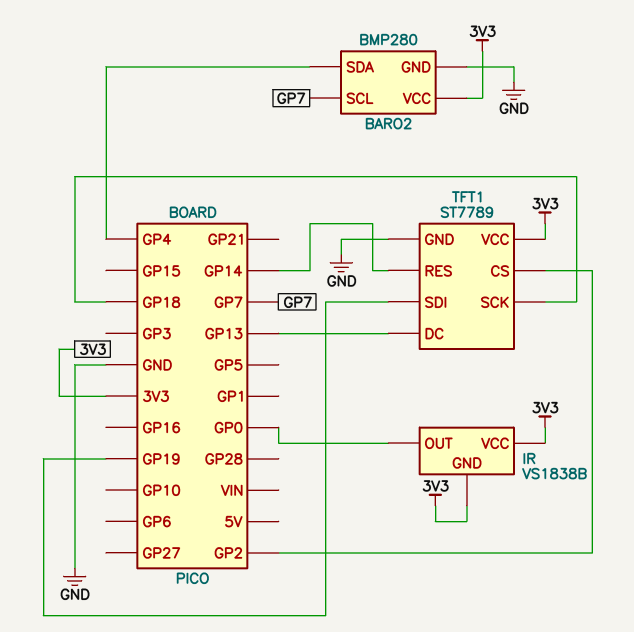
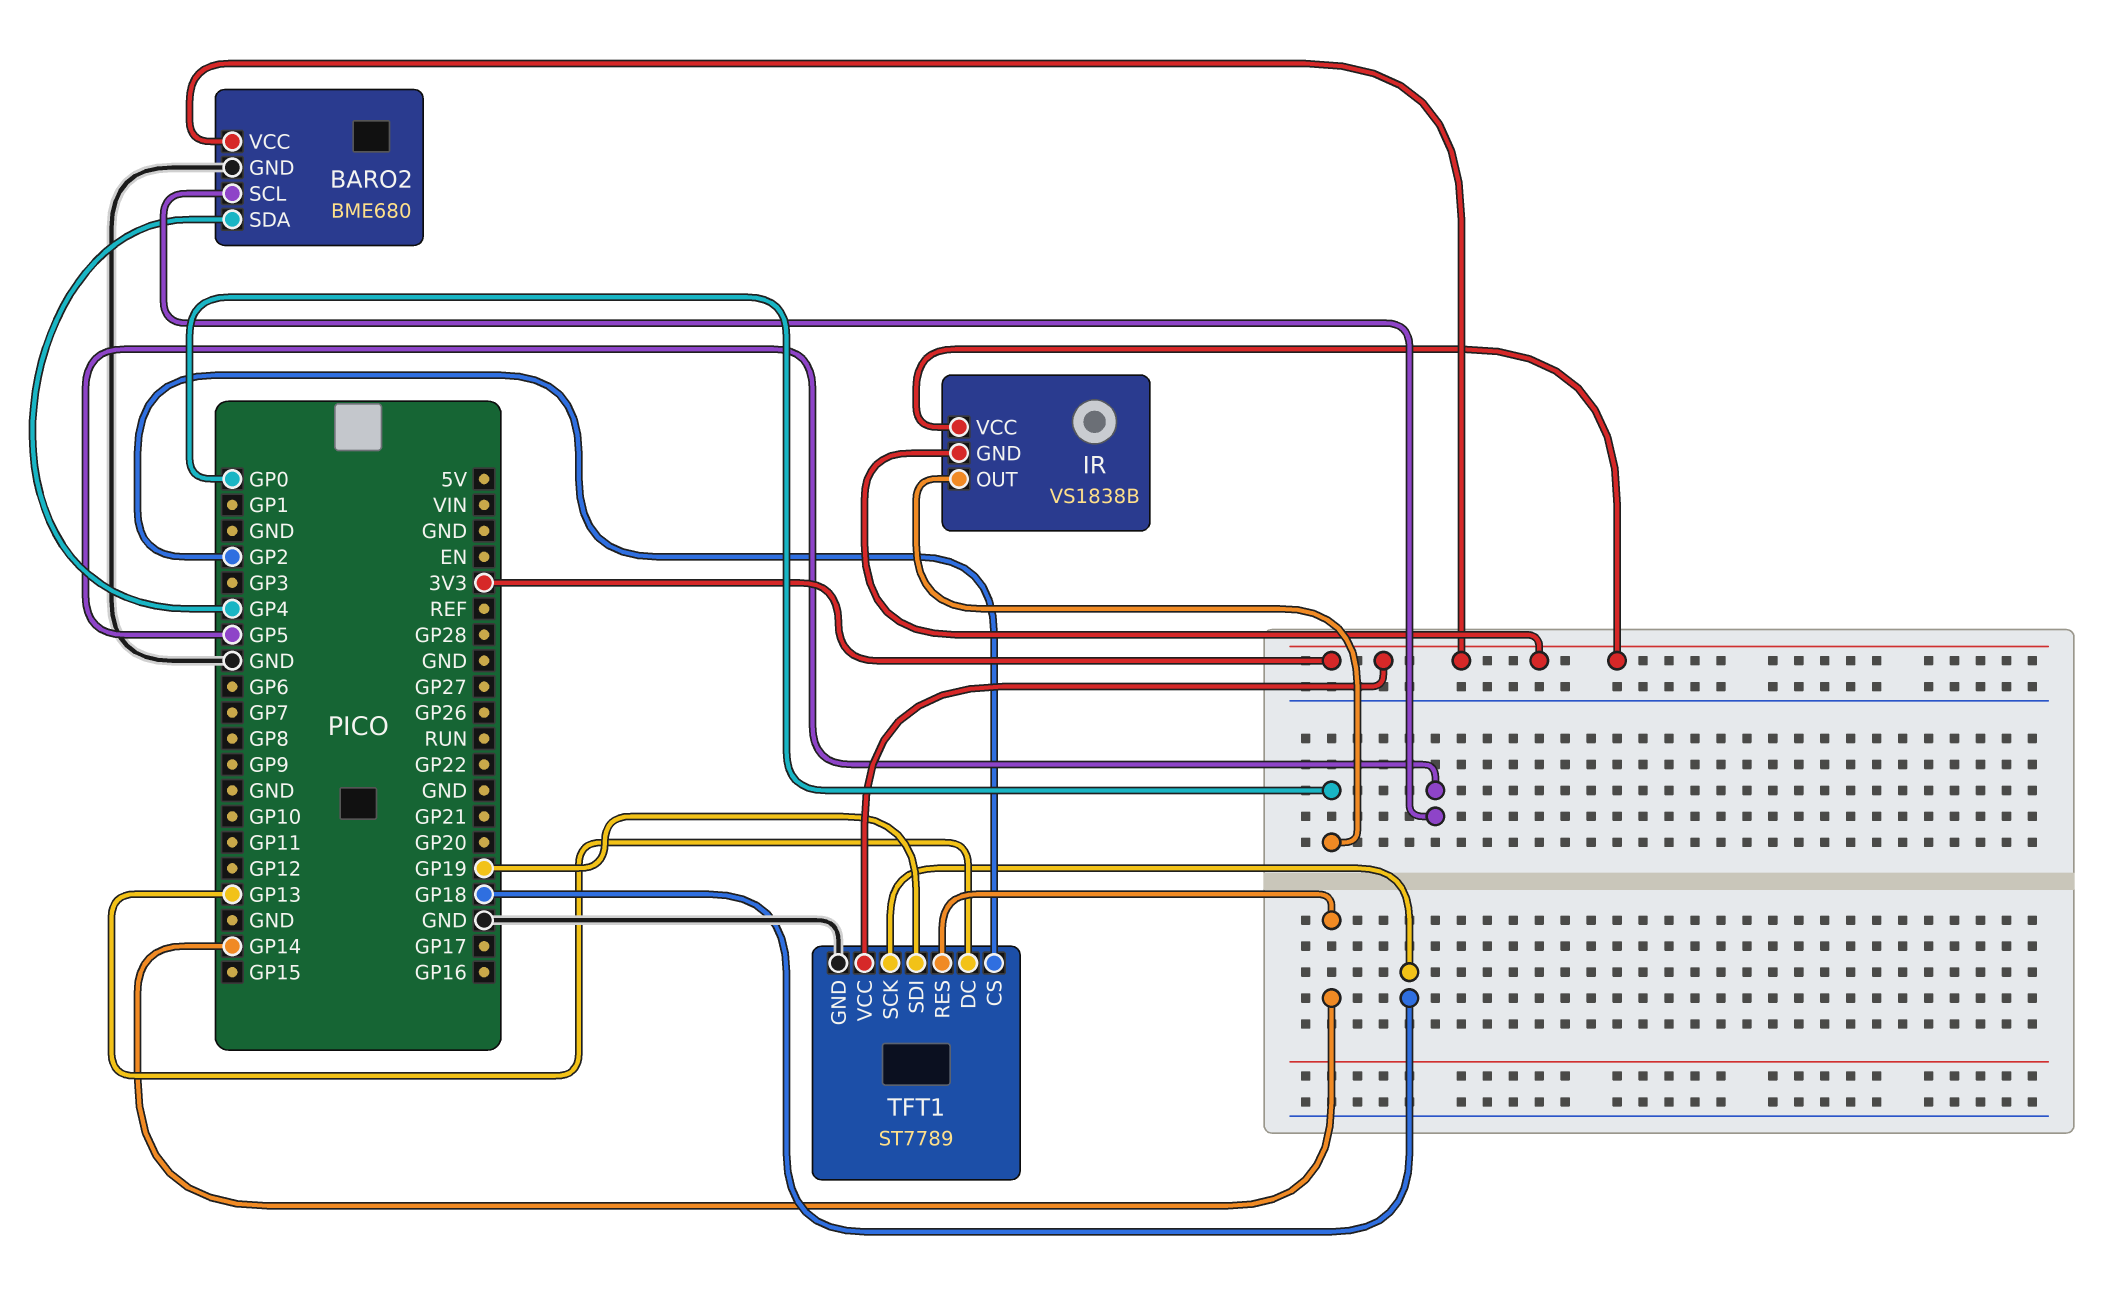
BARO2: BMP280 -> BME680
BARO2 pin SCL: GP7 -> GP5

